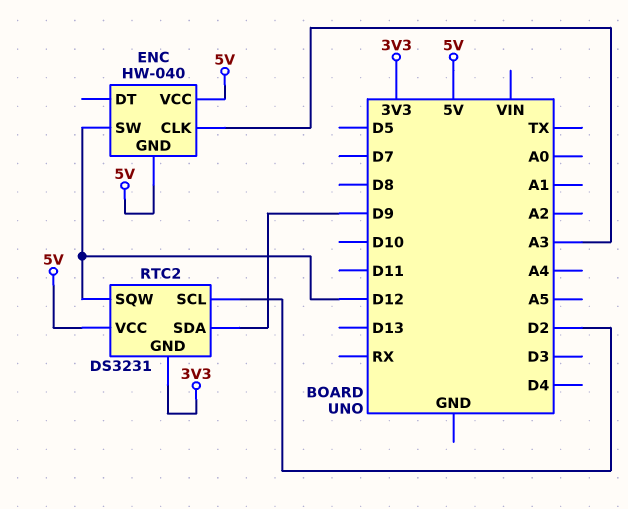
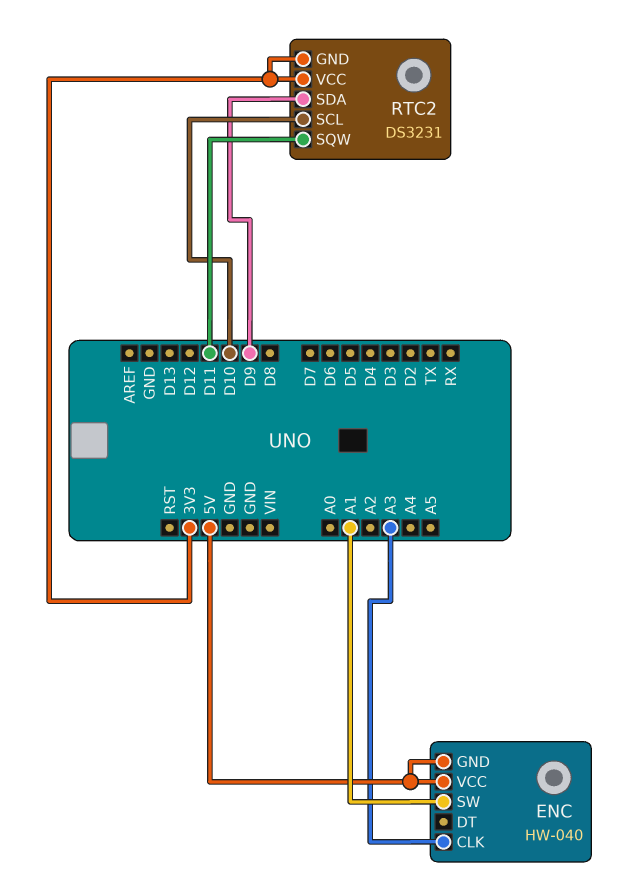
ENC pin SW: D12 -> A1
RTC2 pin SCL: D2 -> D10
RTC2 pin SQW: D12 -> D11
RTC2 pin VCC: 5V -> 3V3

